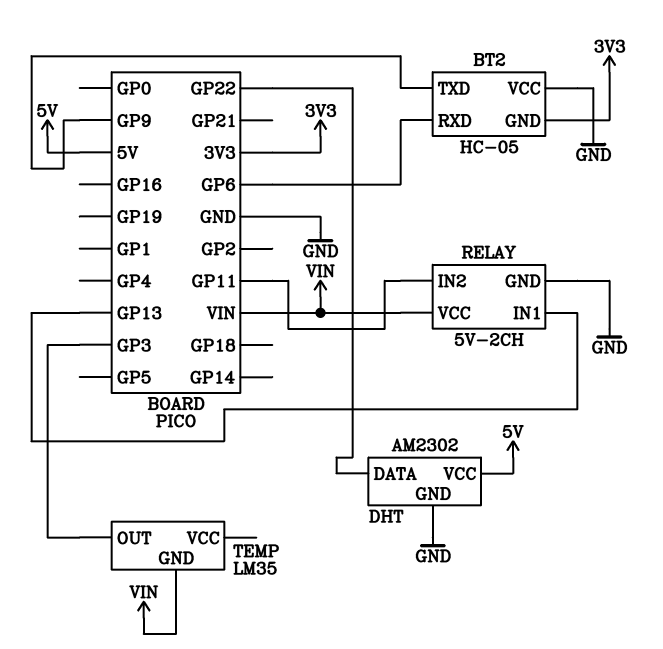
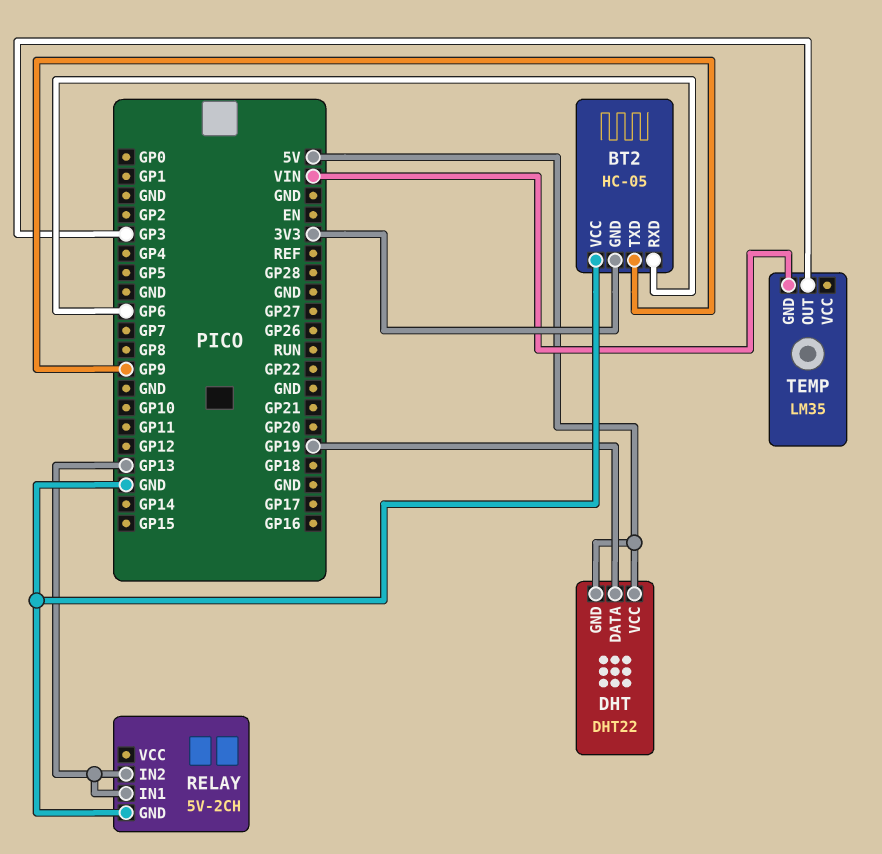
DHT: AM2302 -> DHT22
DHT pin DATA: GP22 -> GP19
DHT pin GND: GND -> 5V
RELAY pin IN2: GP11 -> GP13
RELAY pin VCC: VIN -> none

